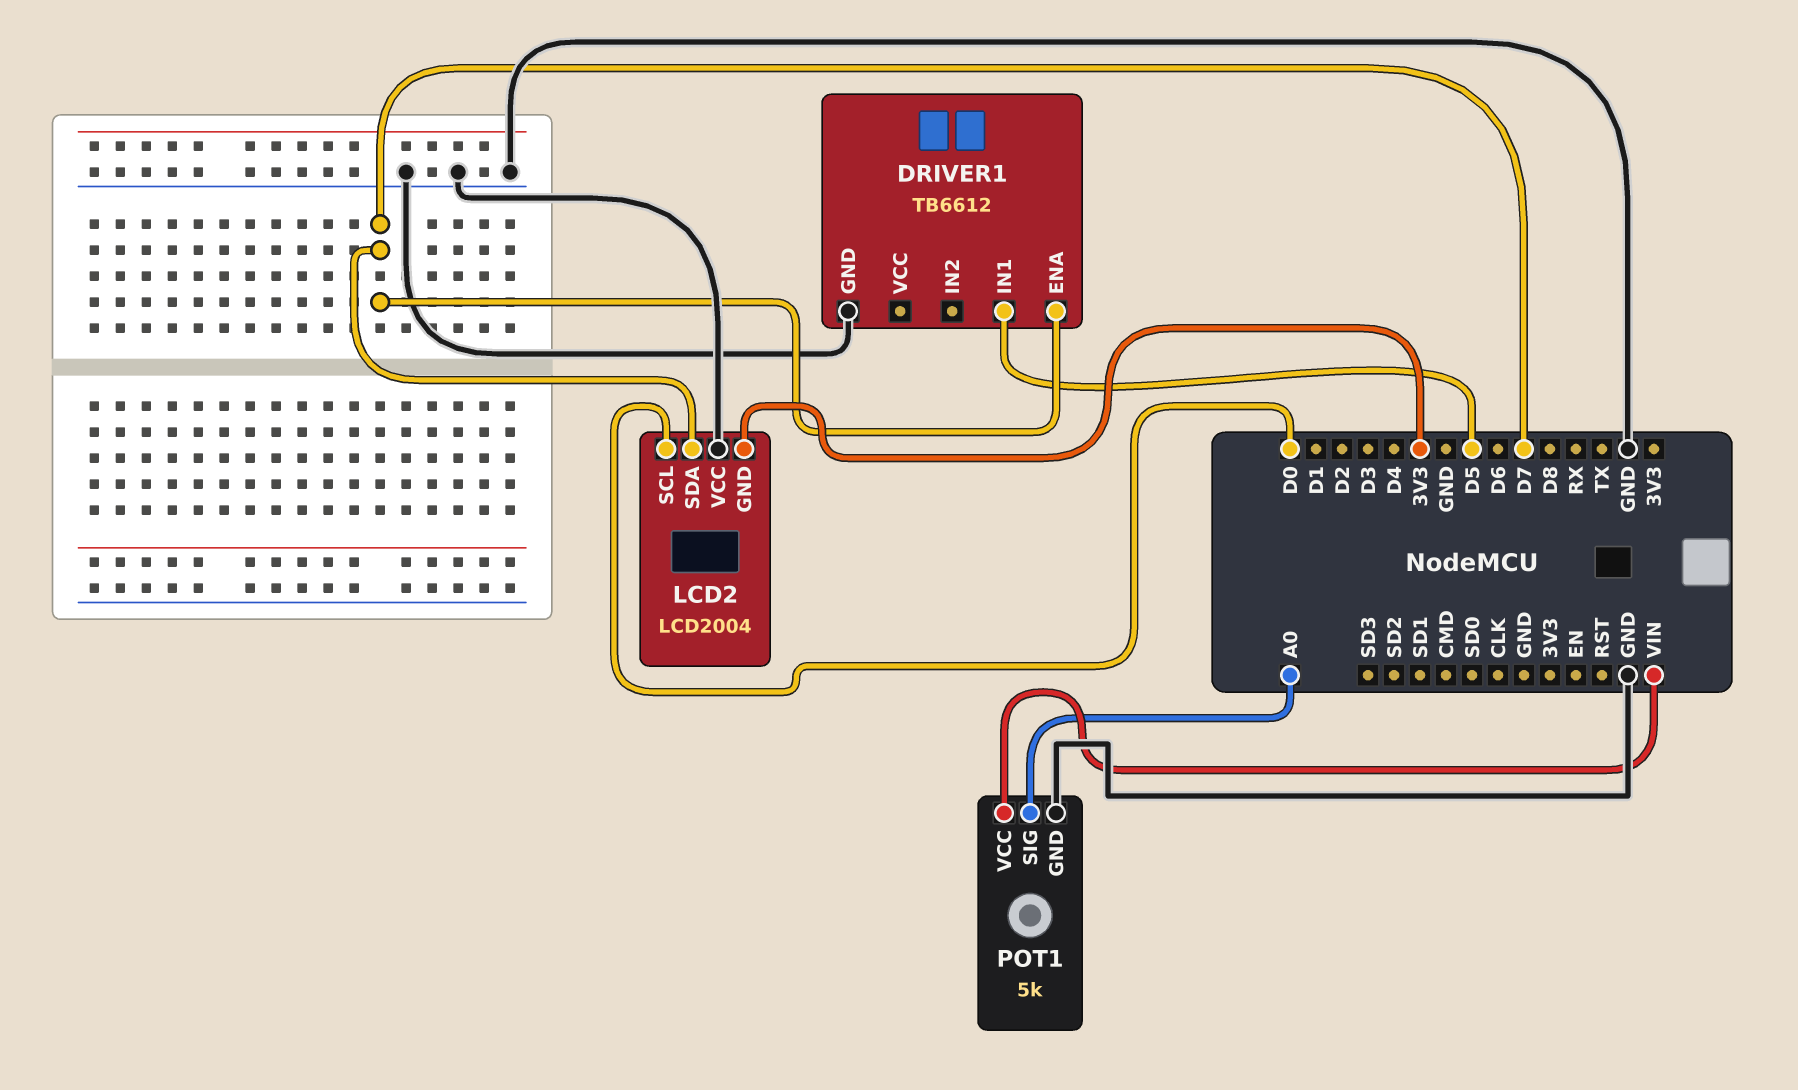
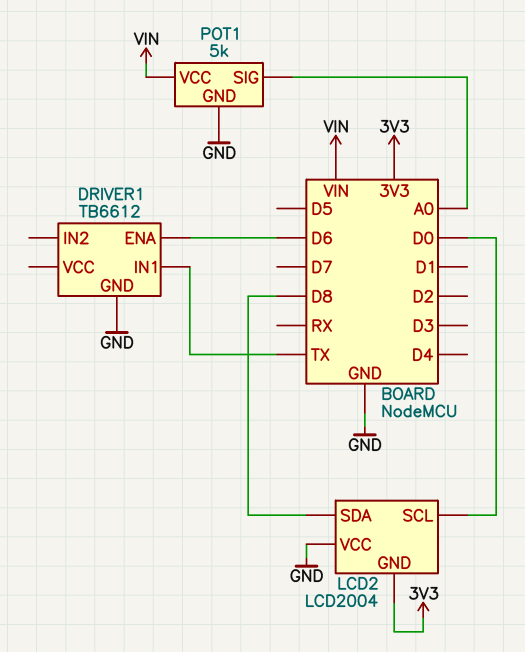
DRIVER1 pin ENA: D7 -> D6
DRIVER1 pin IN1: D5 -> TX
LCD2 pin SDA: D7 -> D8

